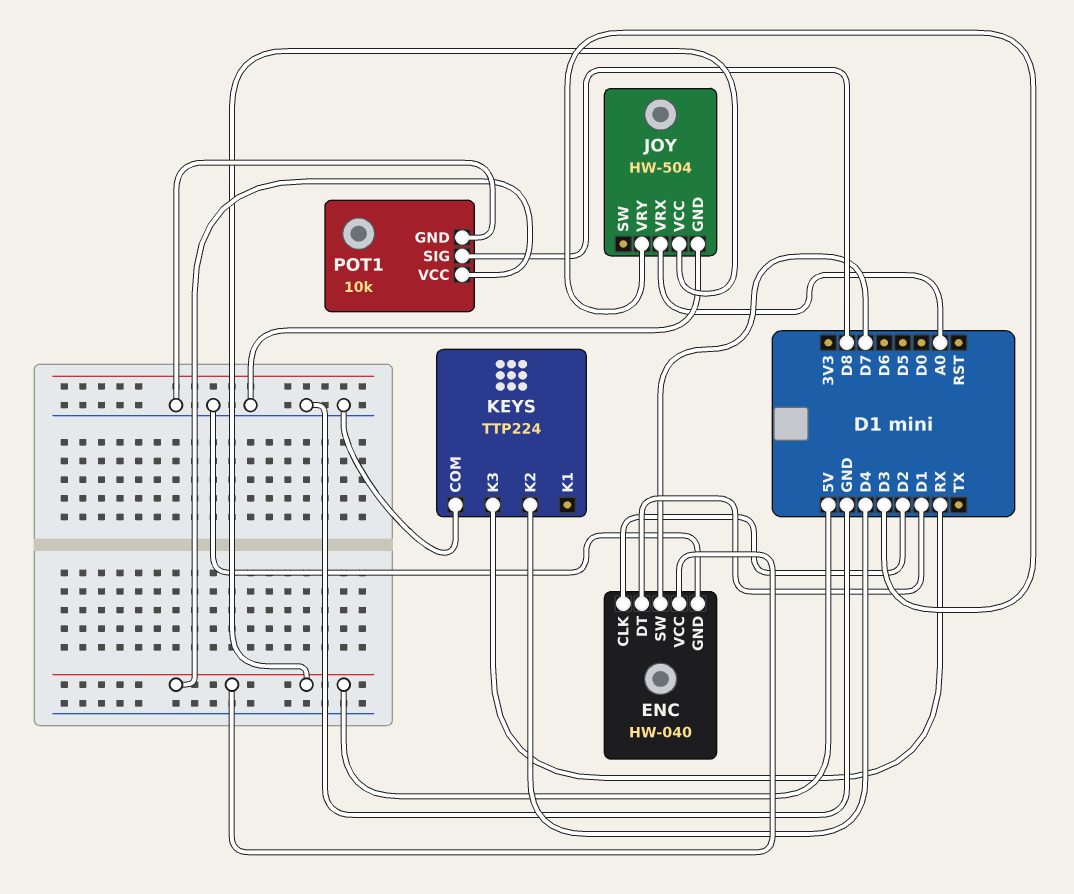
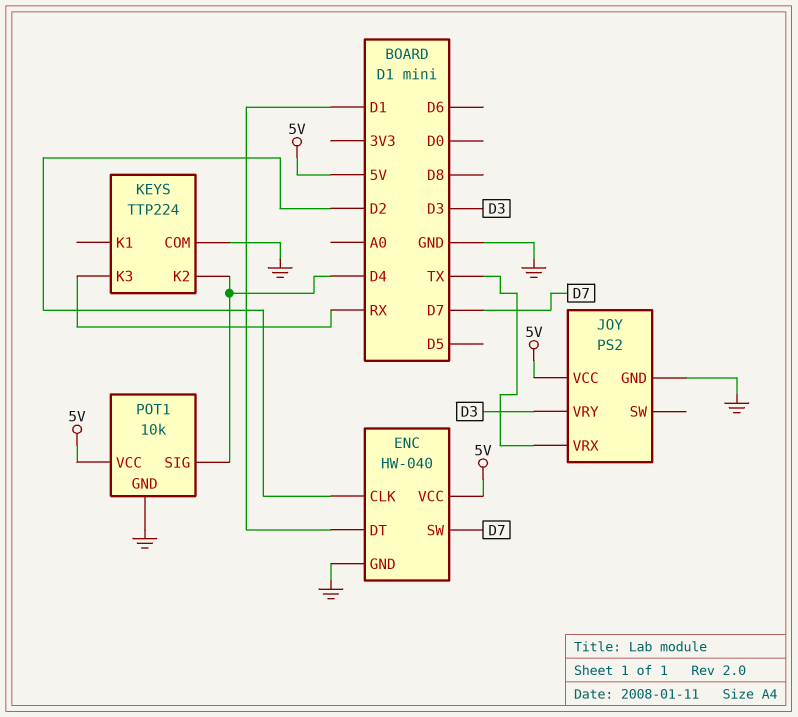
JOY: HW-504 -> PS2
JOY pin VRX: A0 -> TX
POT1 pin SIG: D8 -> D4

